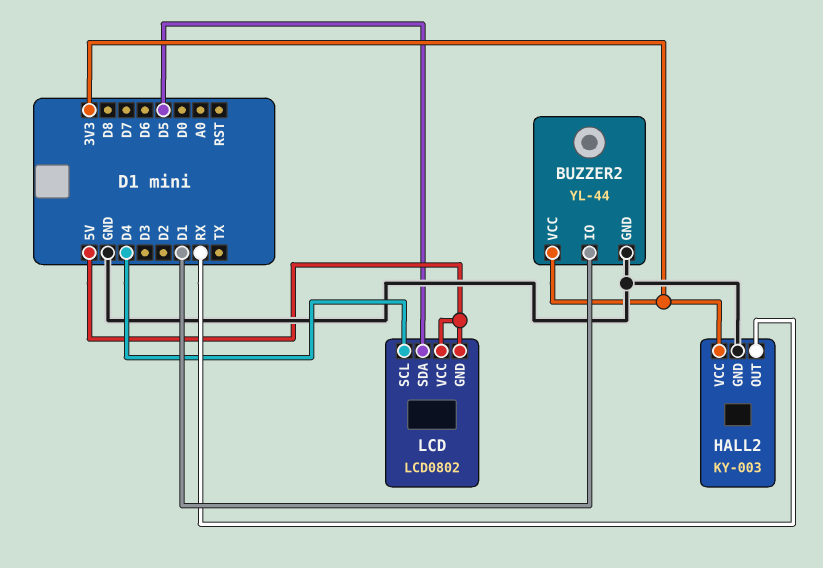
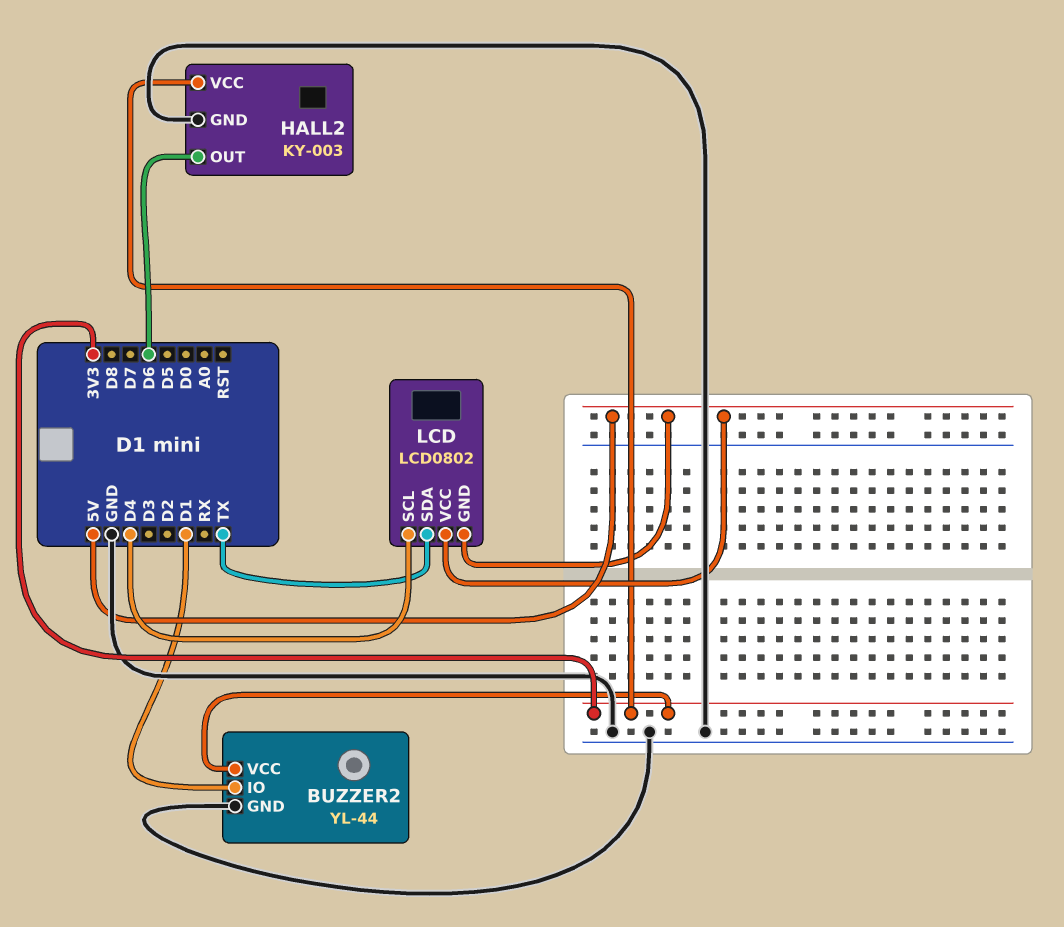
HALL2 pin OUT: RX -> D6
LCD pin SDA: D5 -> TX

